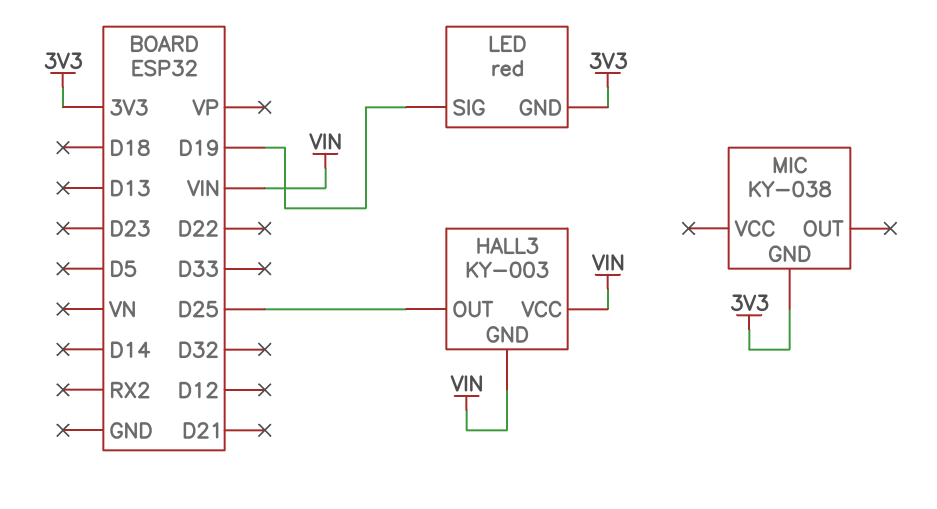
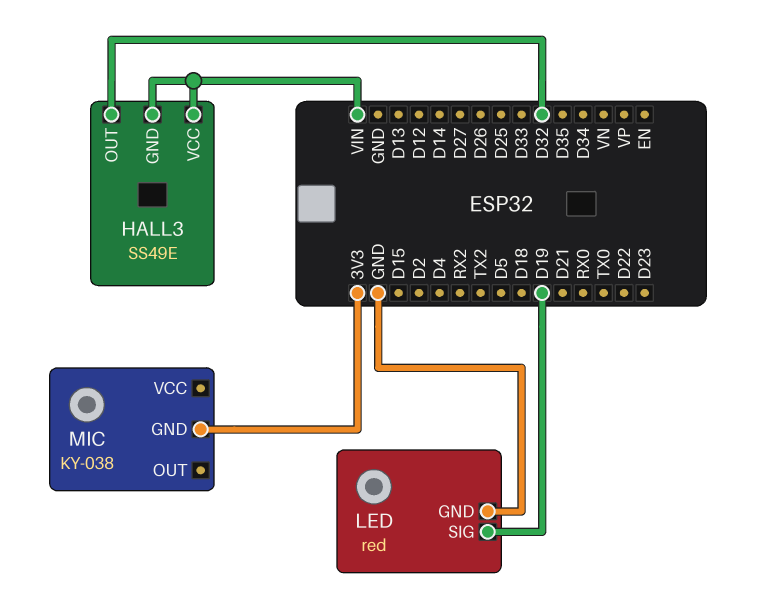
HALL3: KY-003 -> SS49E
HALL3 pin OUT: D25 -> D32
LED pin GND: 3V3 -> GND

